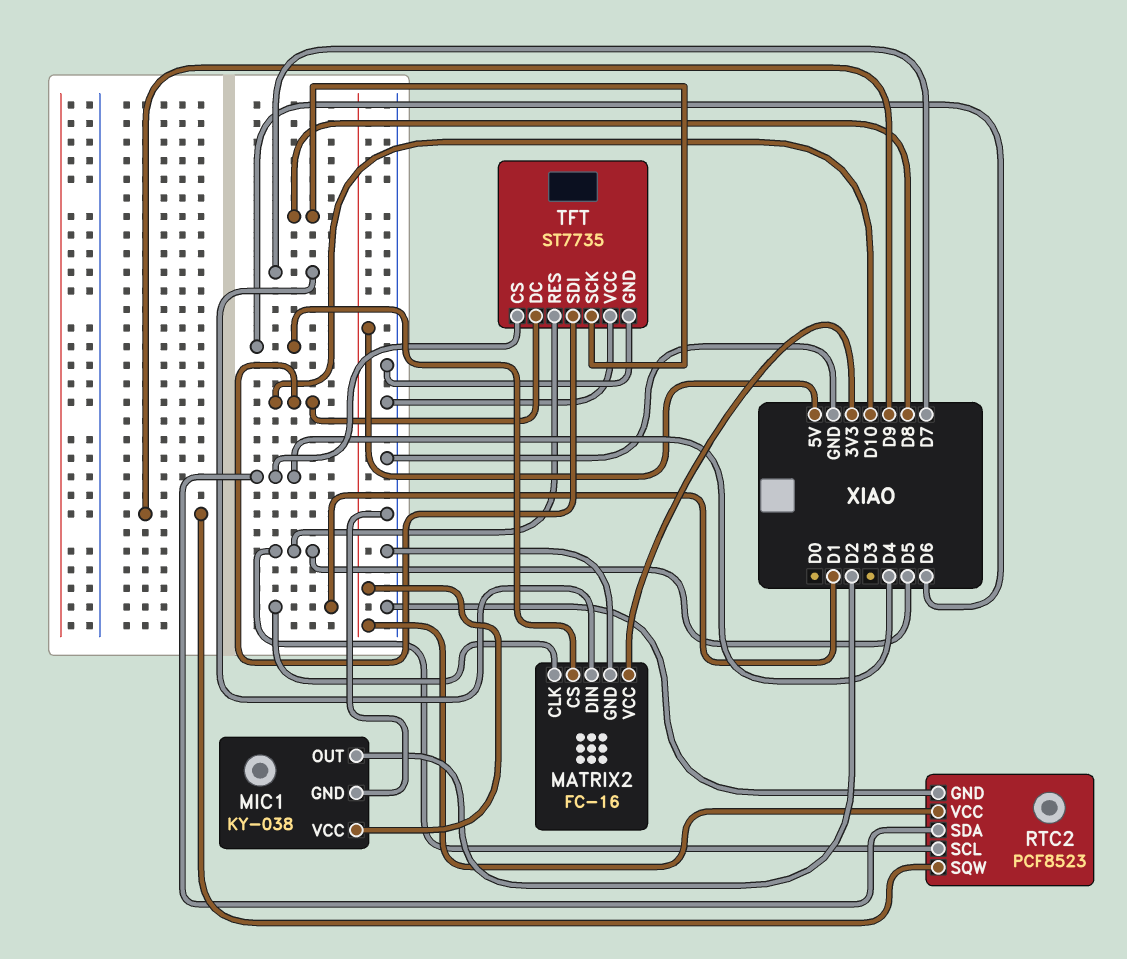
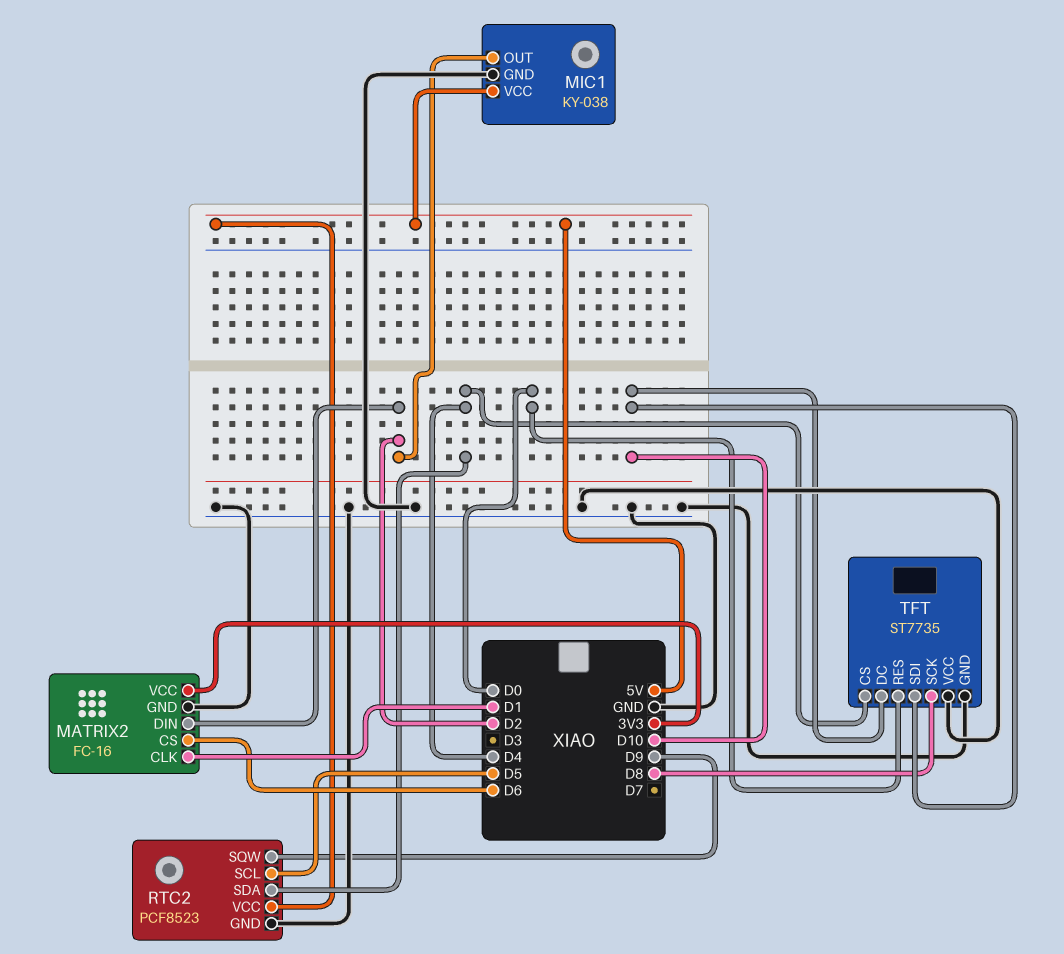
MATRIX2 pin DIN: D7 -> D2
TFT pin RES: D5 -> D0

